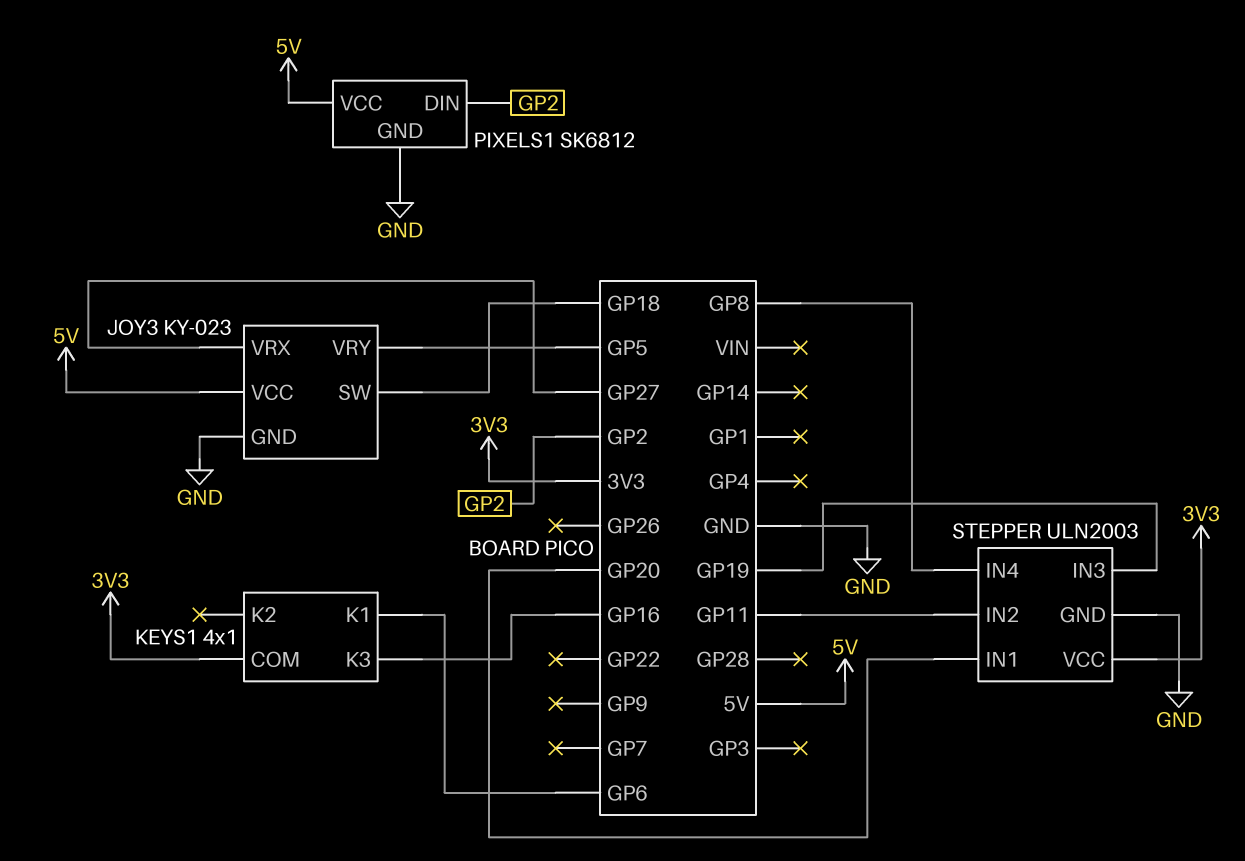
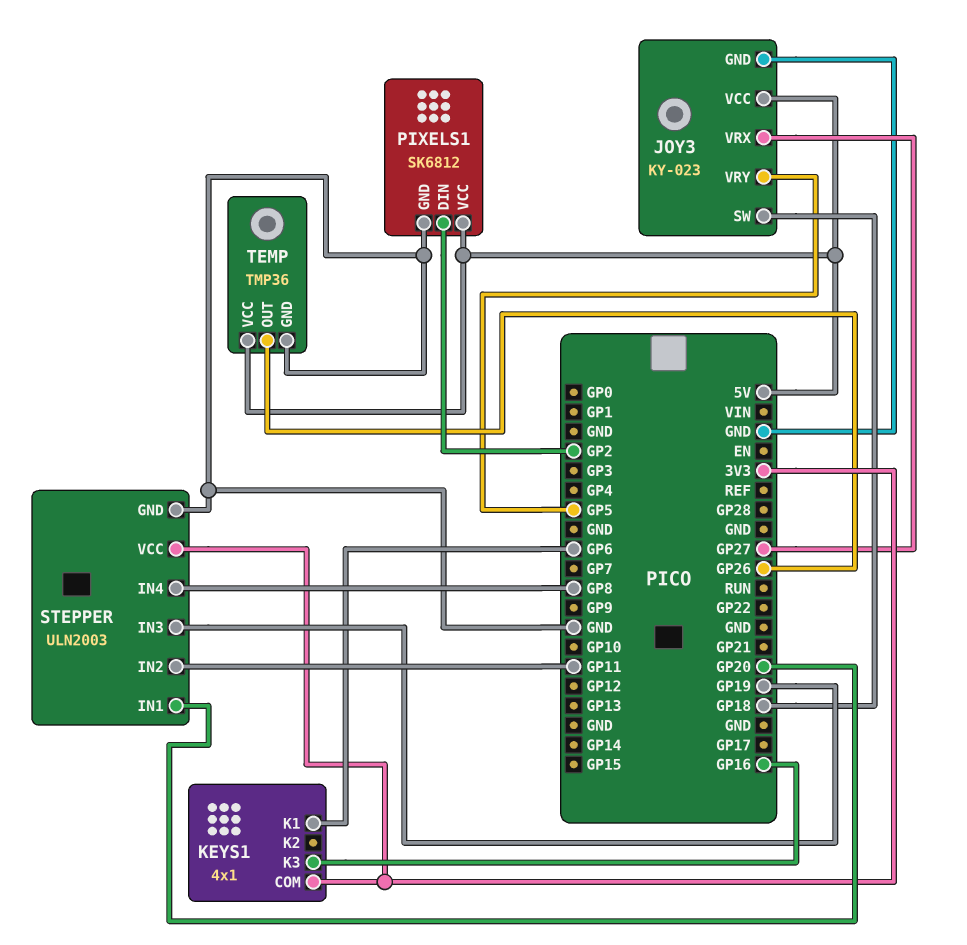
TEMP: none -> TMP36
TEMP pin GND: none -> GND
TEMP pin OUT: none -> GP26
TEMP pin VCC: none -> 5V

